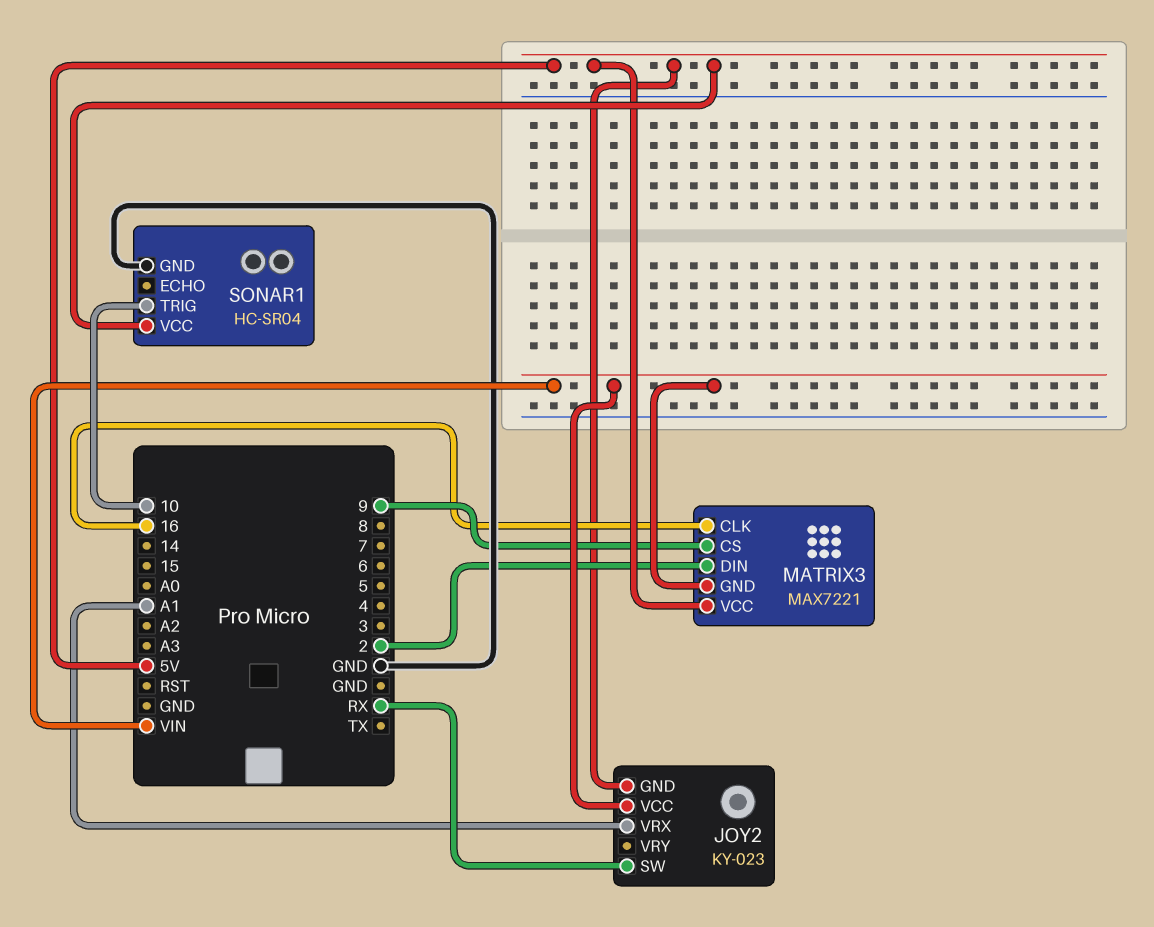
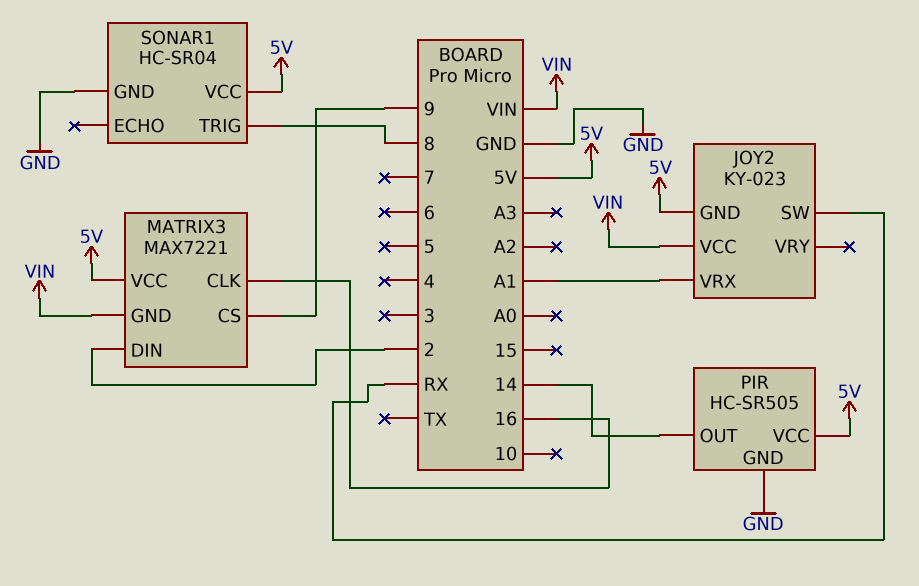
PIR: none -> HC-SR505
PIR pin GND: none -> GND
PIR pin OUT: none -> 14
PIR pin VCC: none -> 5V
SONAR1 pin TRIG: 10 -> 8

